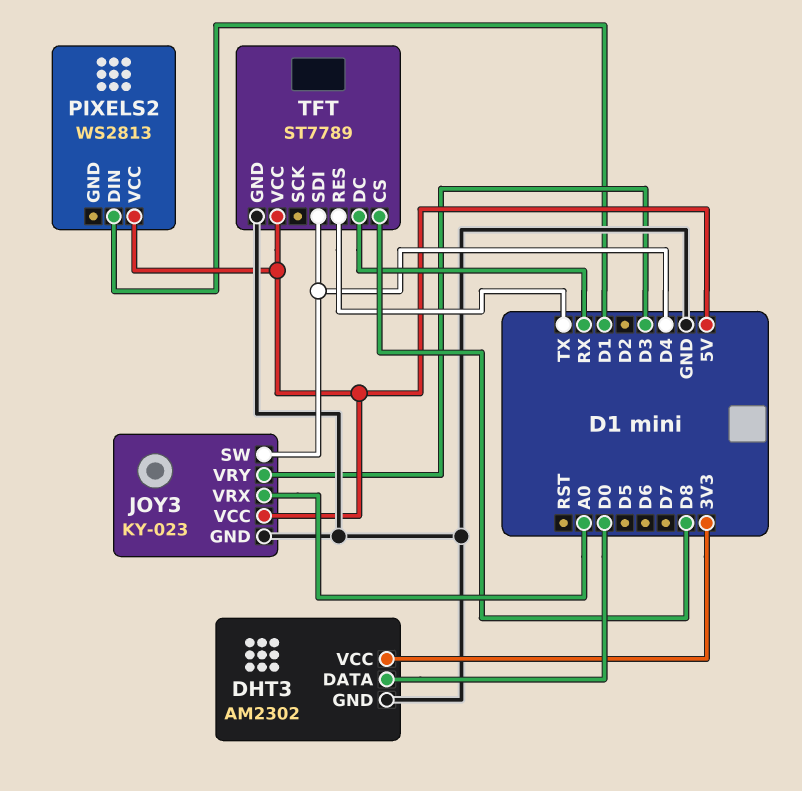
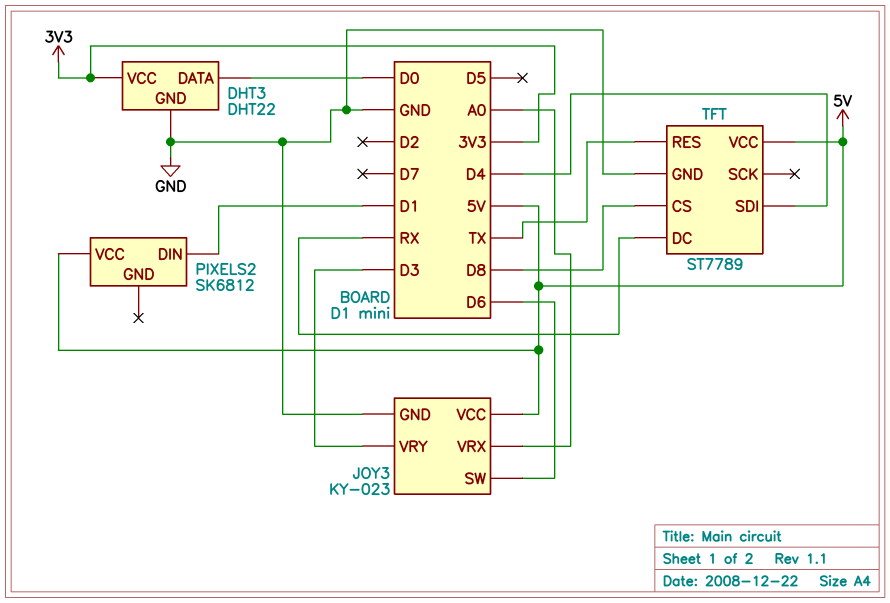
DHT3: AM2302 -> DHT22
JOY3 pin SW: D4 -> D6
PIXELS2: WS2813 -> SK6812

